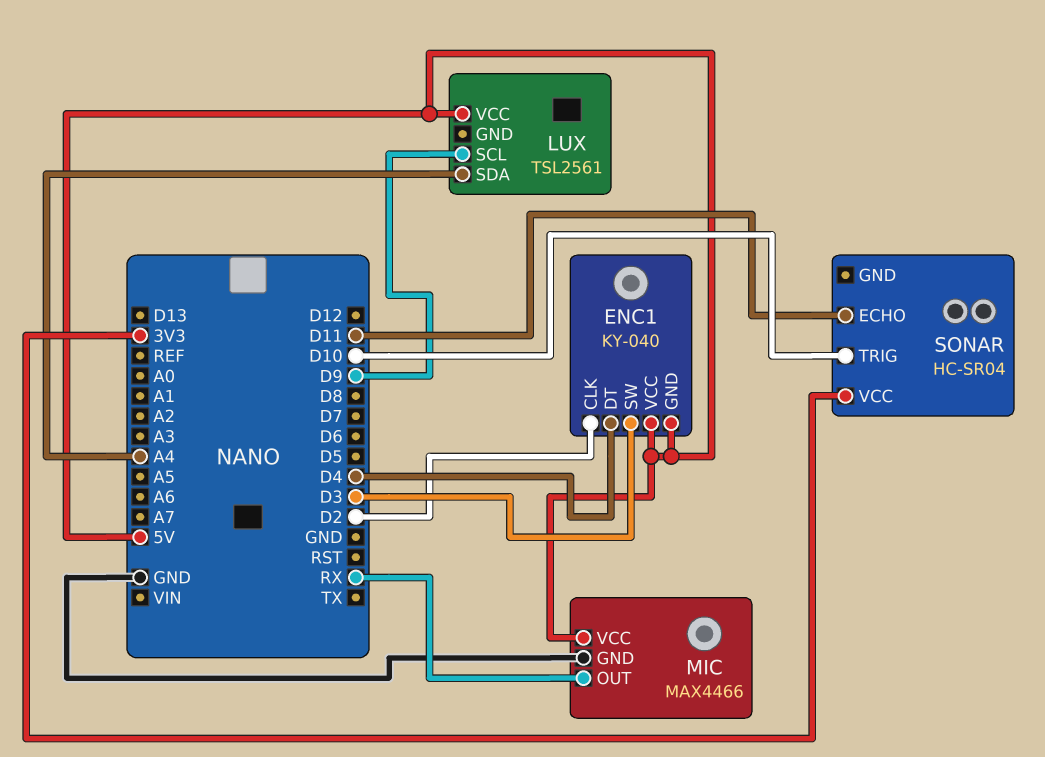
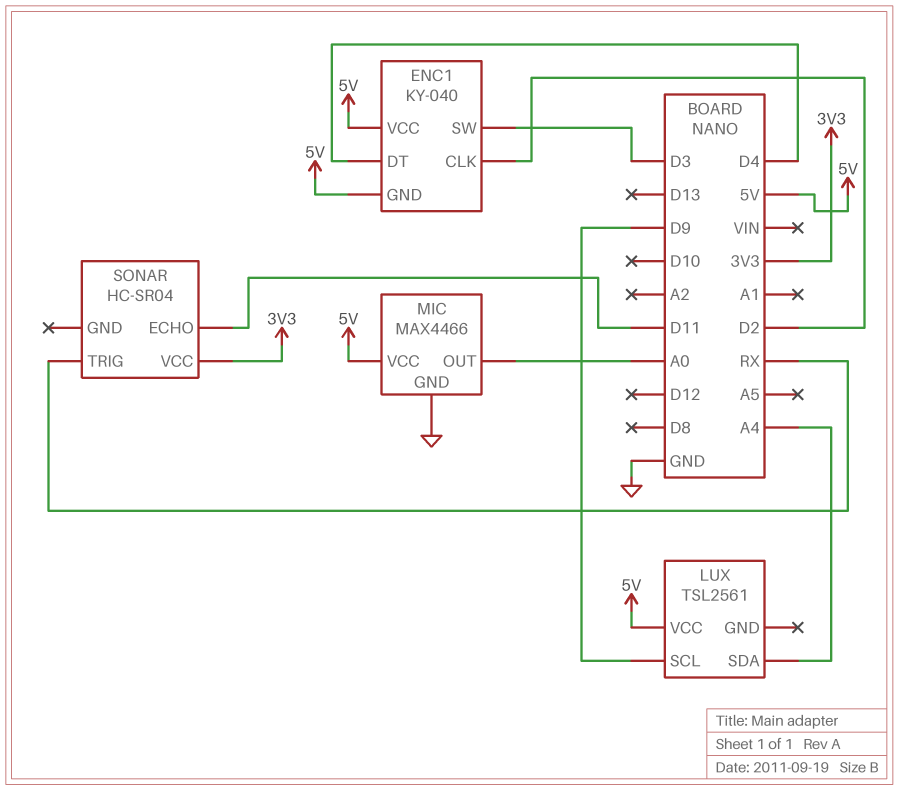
MIC pin OUT: RX -> A0
SONAR pin TRIG: D10 -> RX

